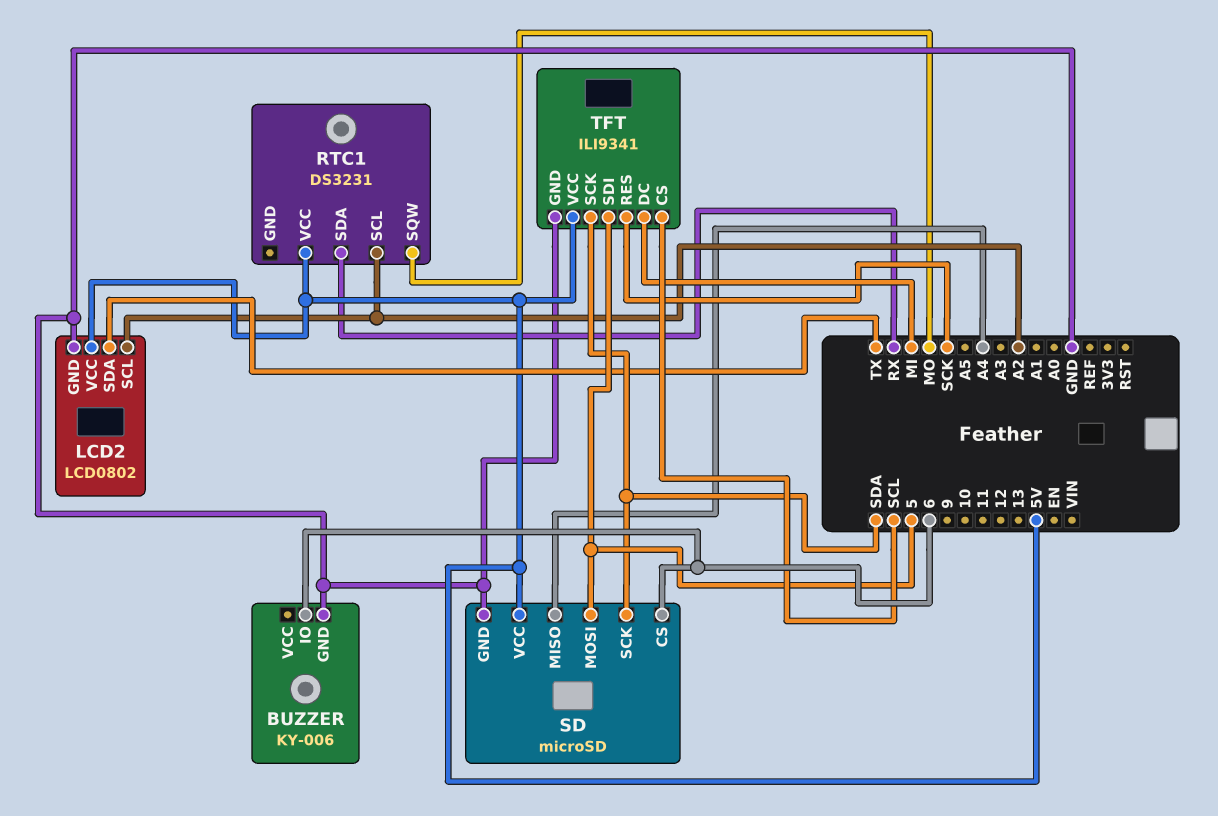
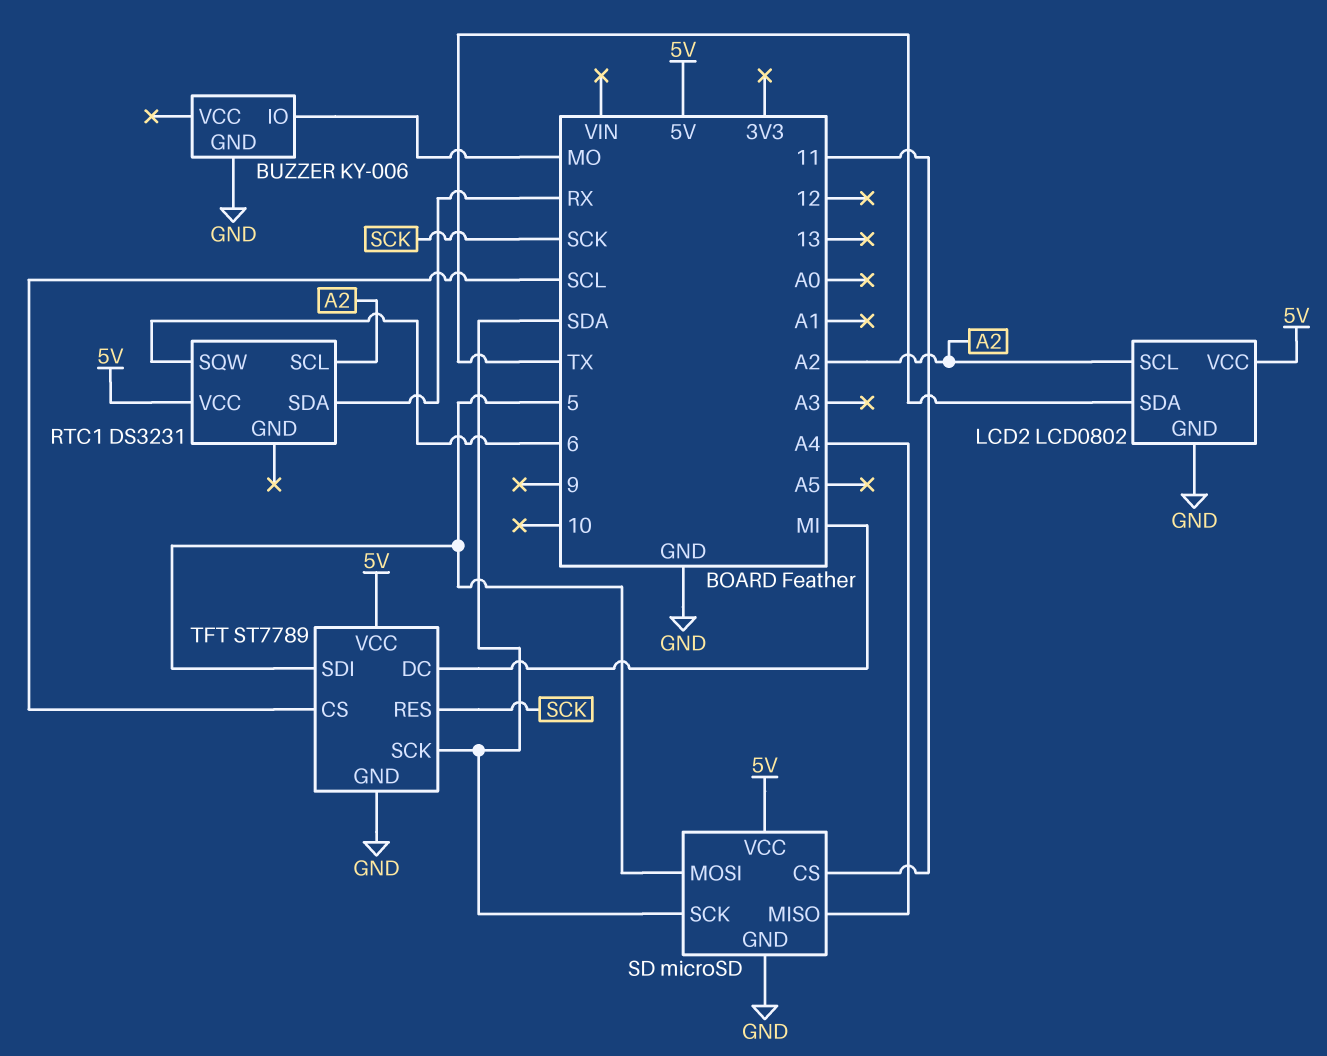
BUZZER pin IO: 6 -> MO
RTC1 pin SQW: MO -> 6
SD pin CS: 6 -> 11
TFT: ILI9341 -> ST7789

